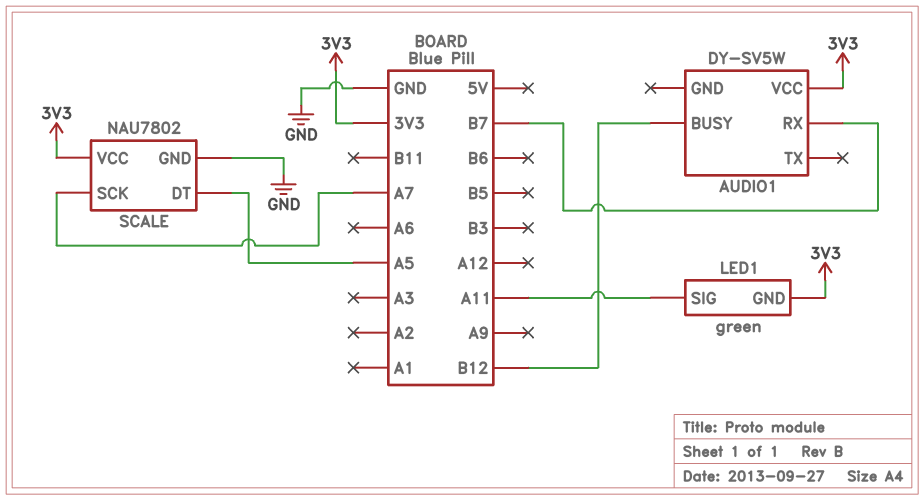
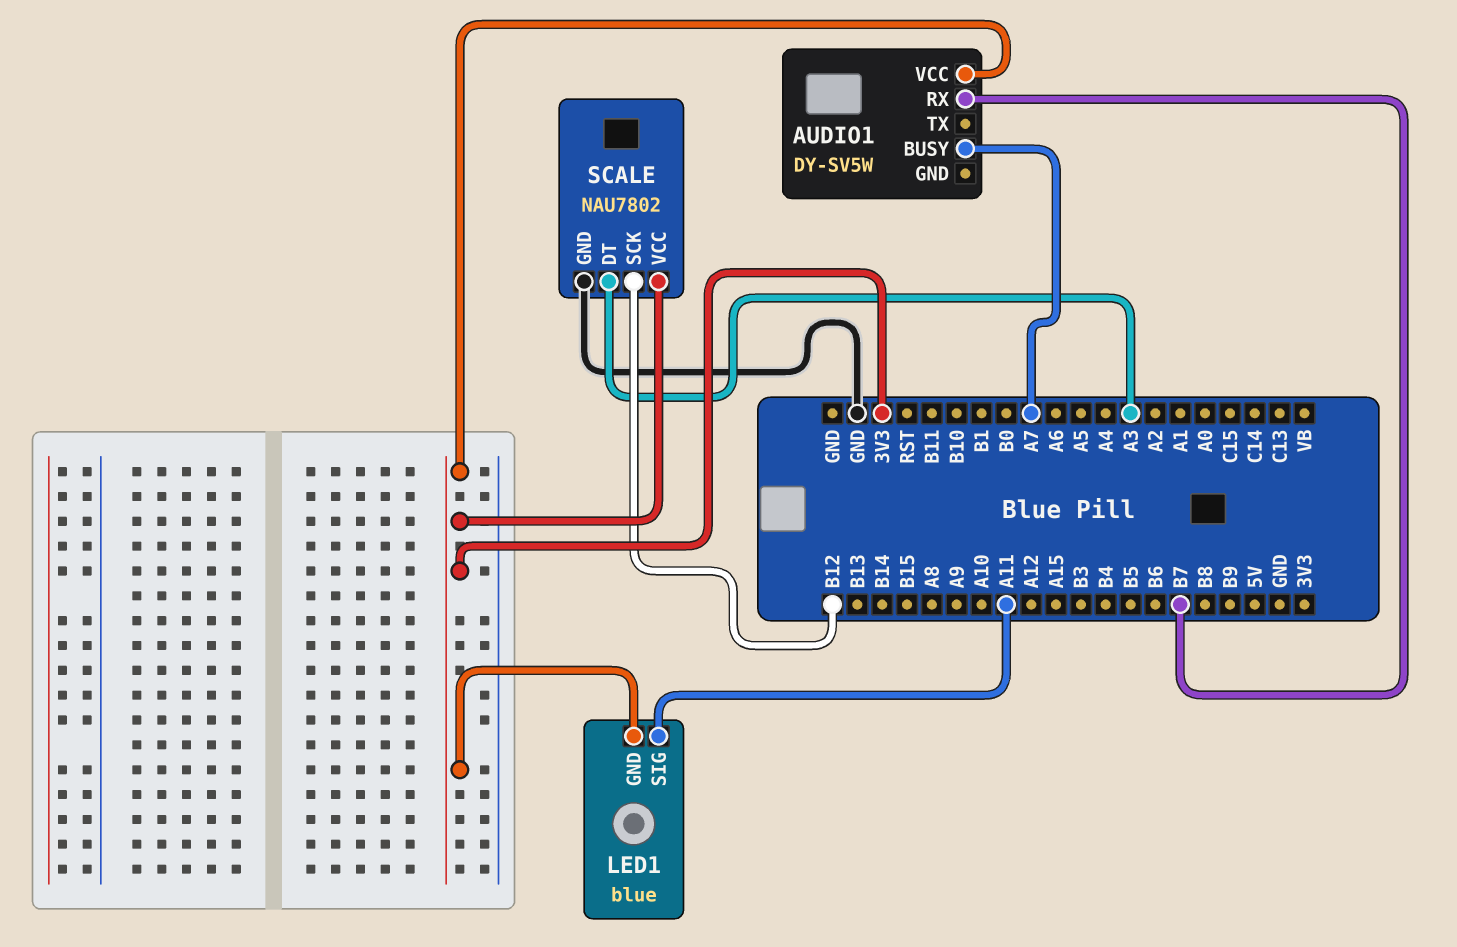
AUDIO1 pin BUSY: B12 -> A7
LED1: green -> blue
SCALE pin DT: A5 -> A3
SCALE pin SCK: A7 -> B12

